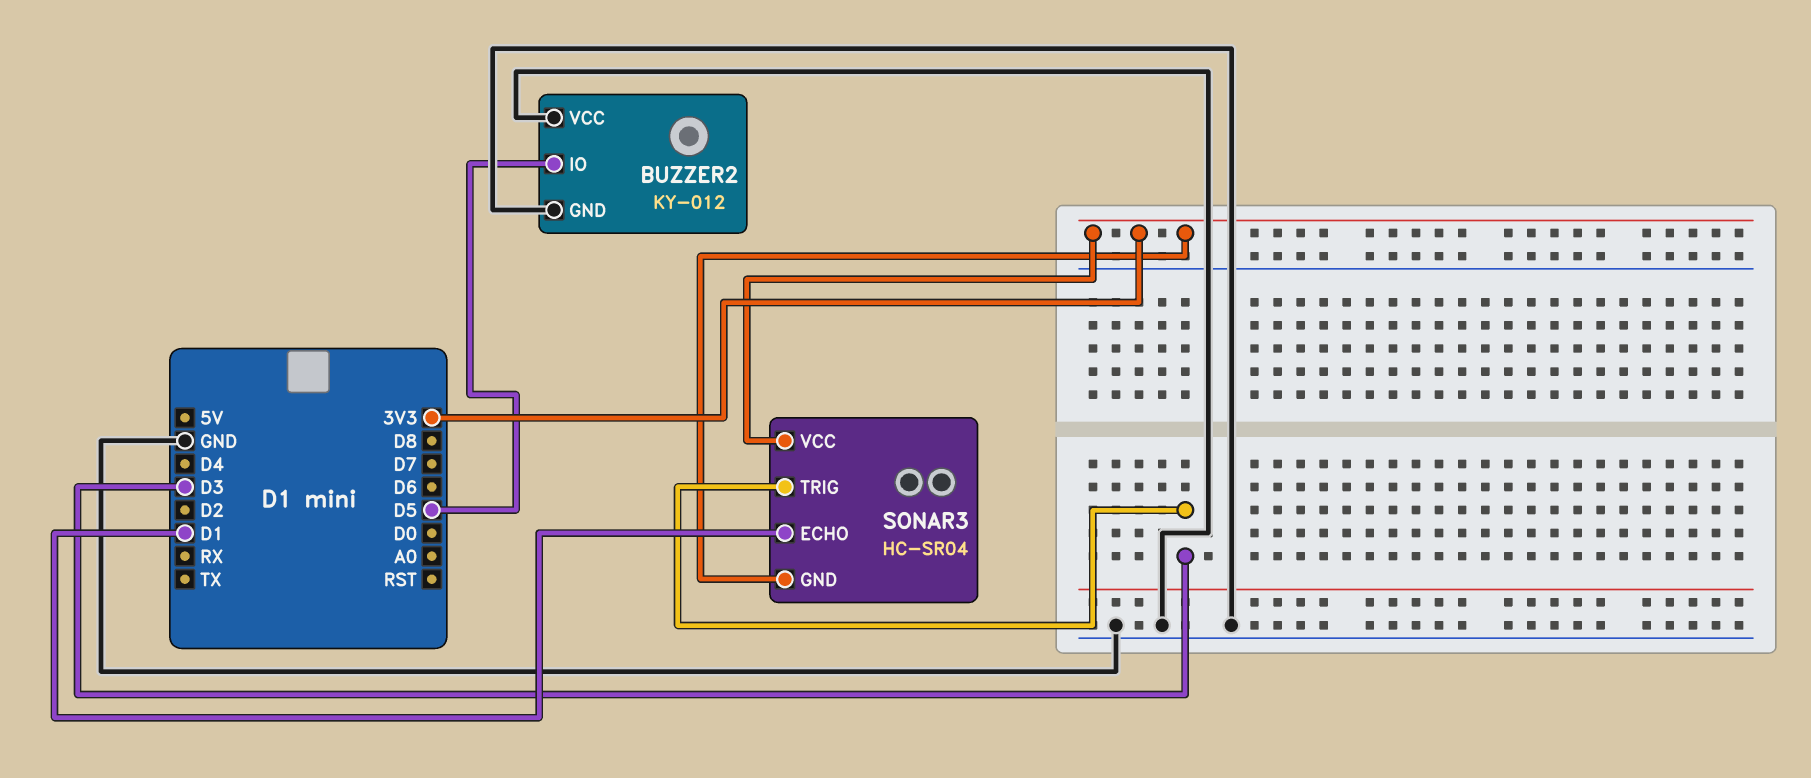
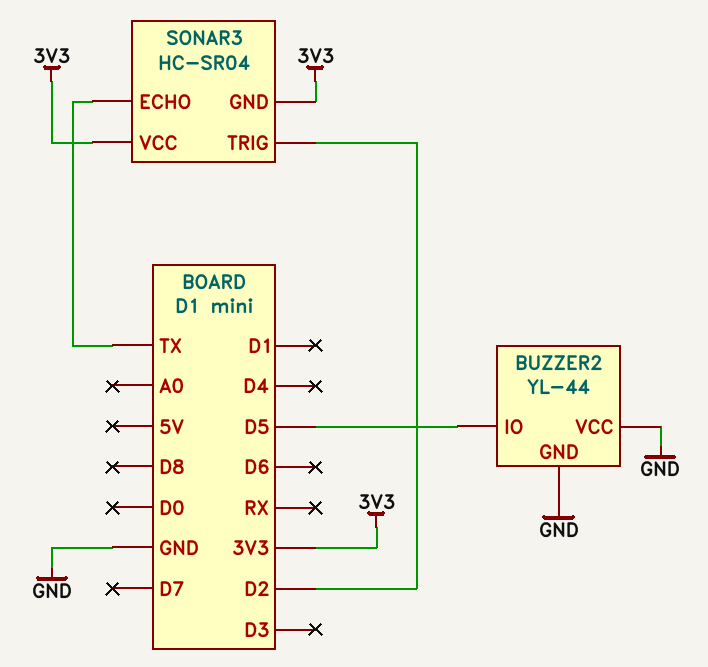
BUZZER2: KY-012 -> YL-44
SONAR3 pin ECHO: D1 -> TX
SONAR3 pin TRIG: D3 -> D2

